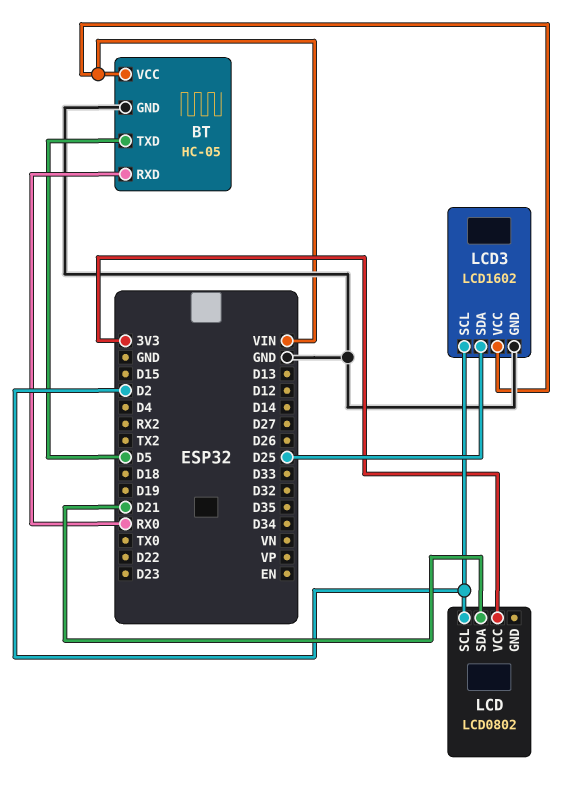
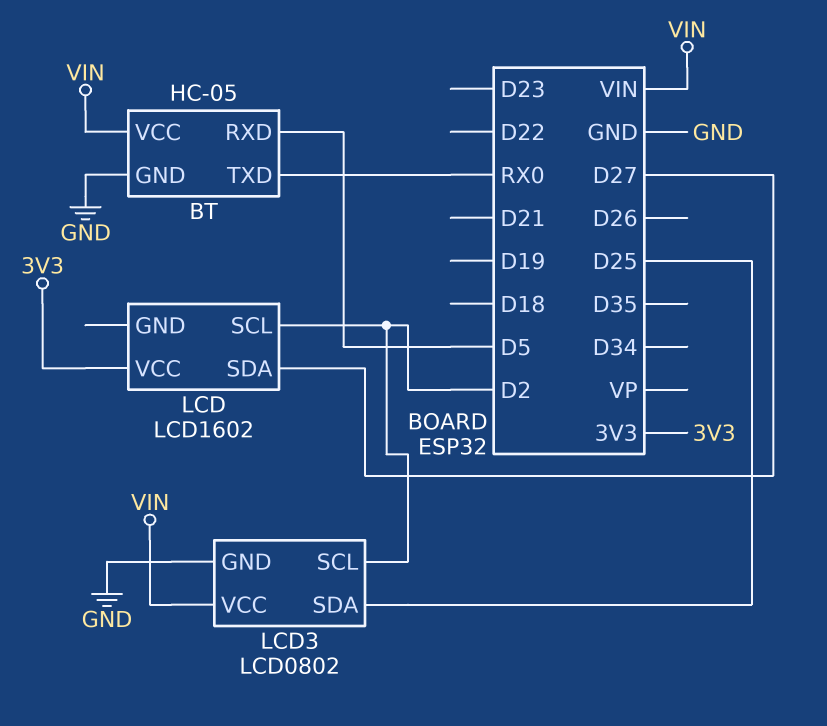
BT pin RXD: RX0 -> D5
BT pin TXD: D5 -> RX0
LCD: LCD0802 -> LCD1602
LCD pin SDA: D21 -> D27
LCD3: LCD1602 -> LCD0802

